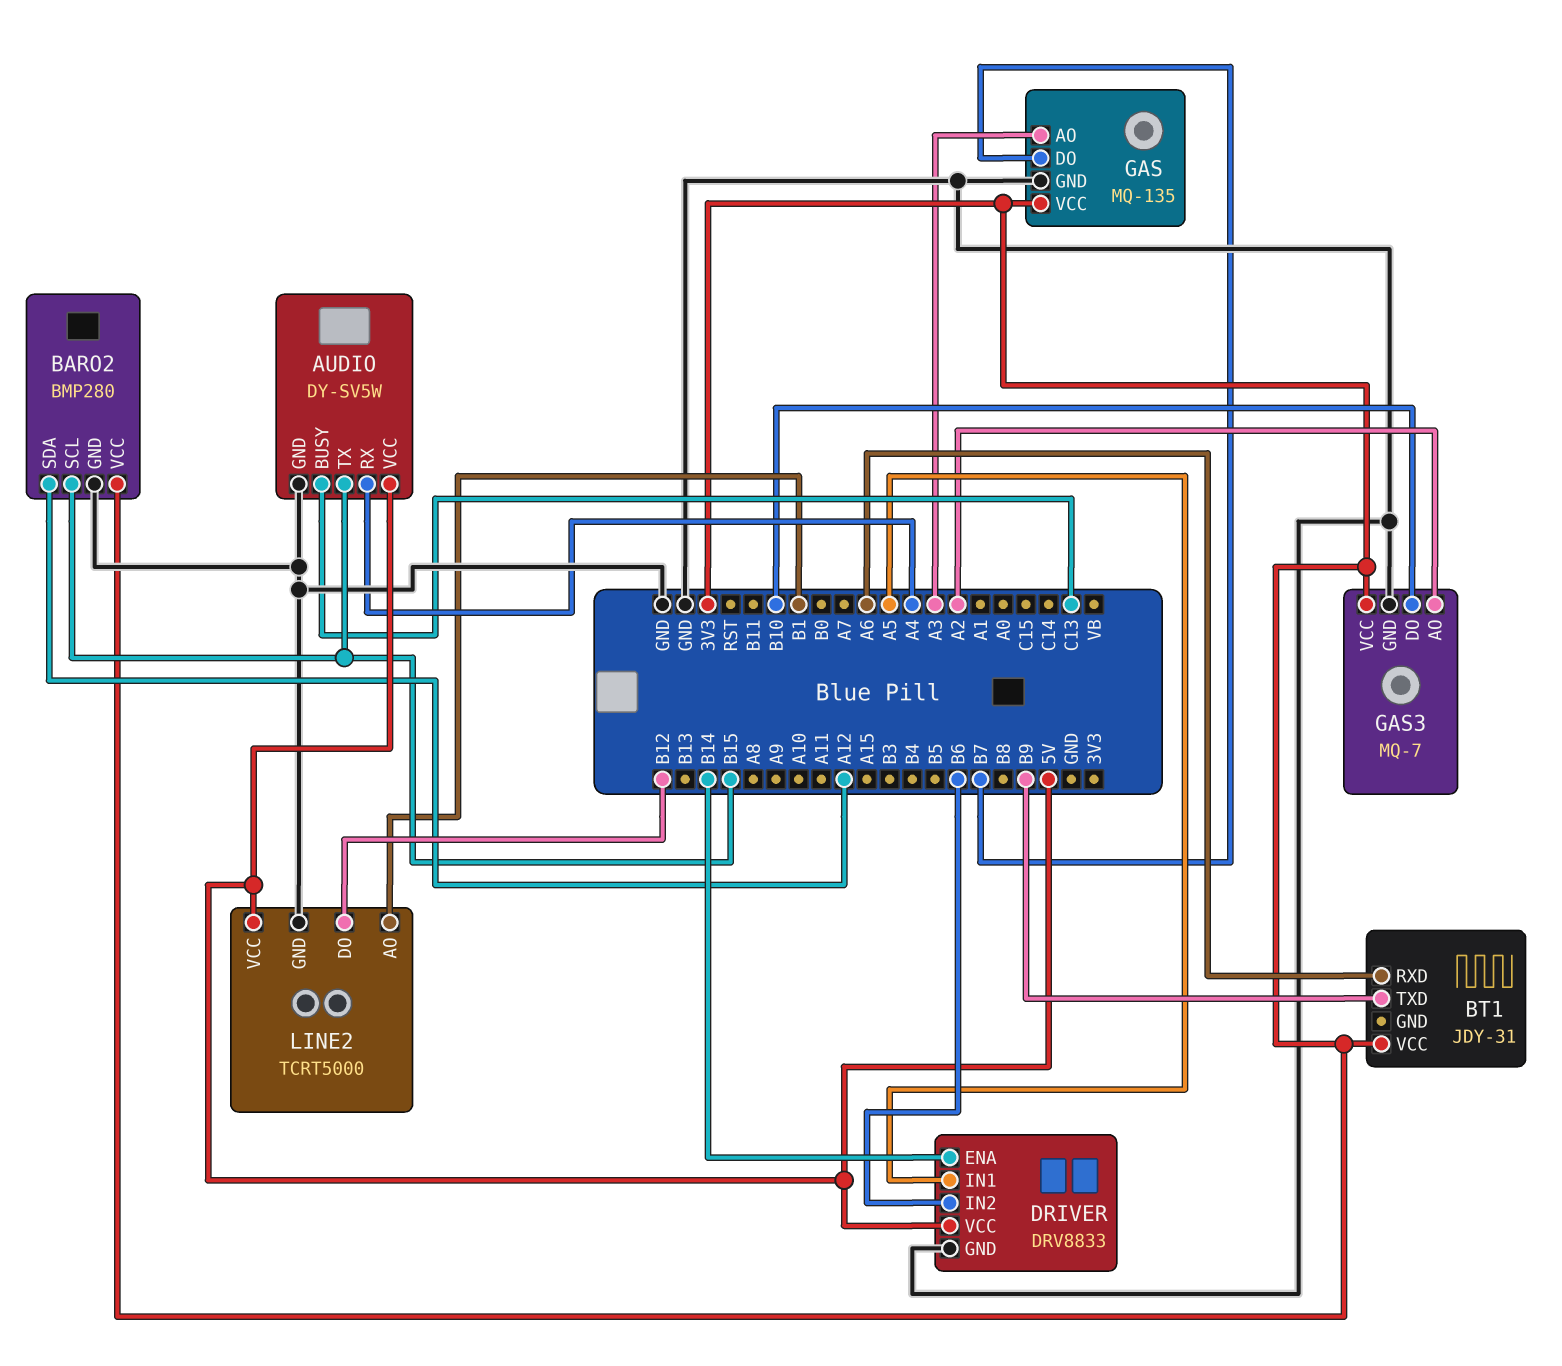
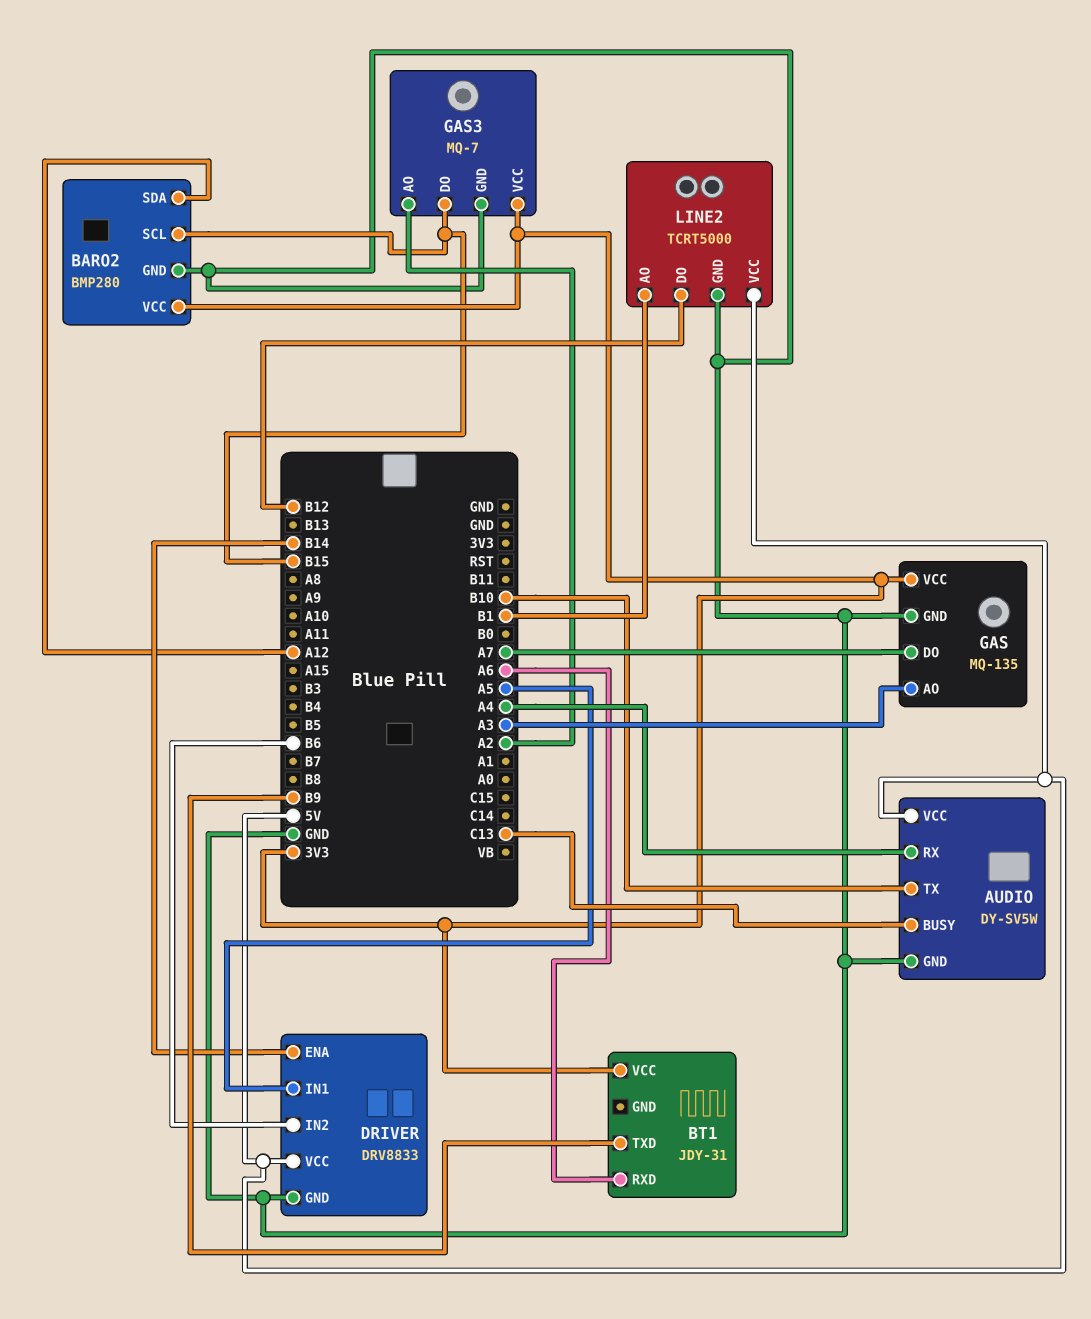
AUDIO pin TX: B15 -> B10
GAS pin DO: B7 -> A7
GAS3 pin DO: B10 -> B15

